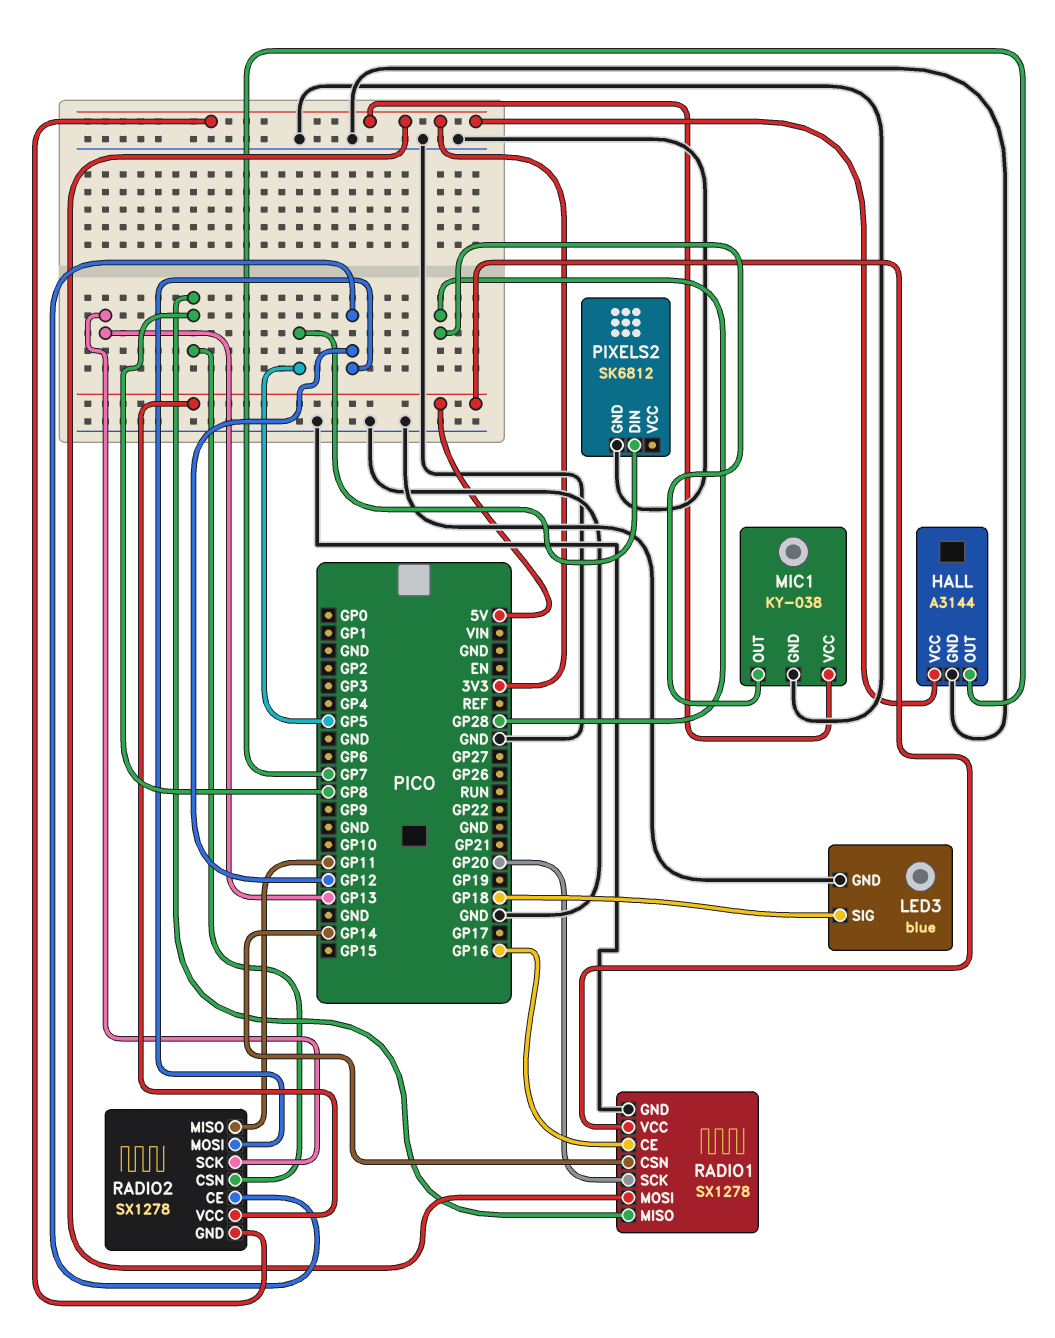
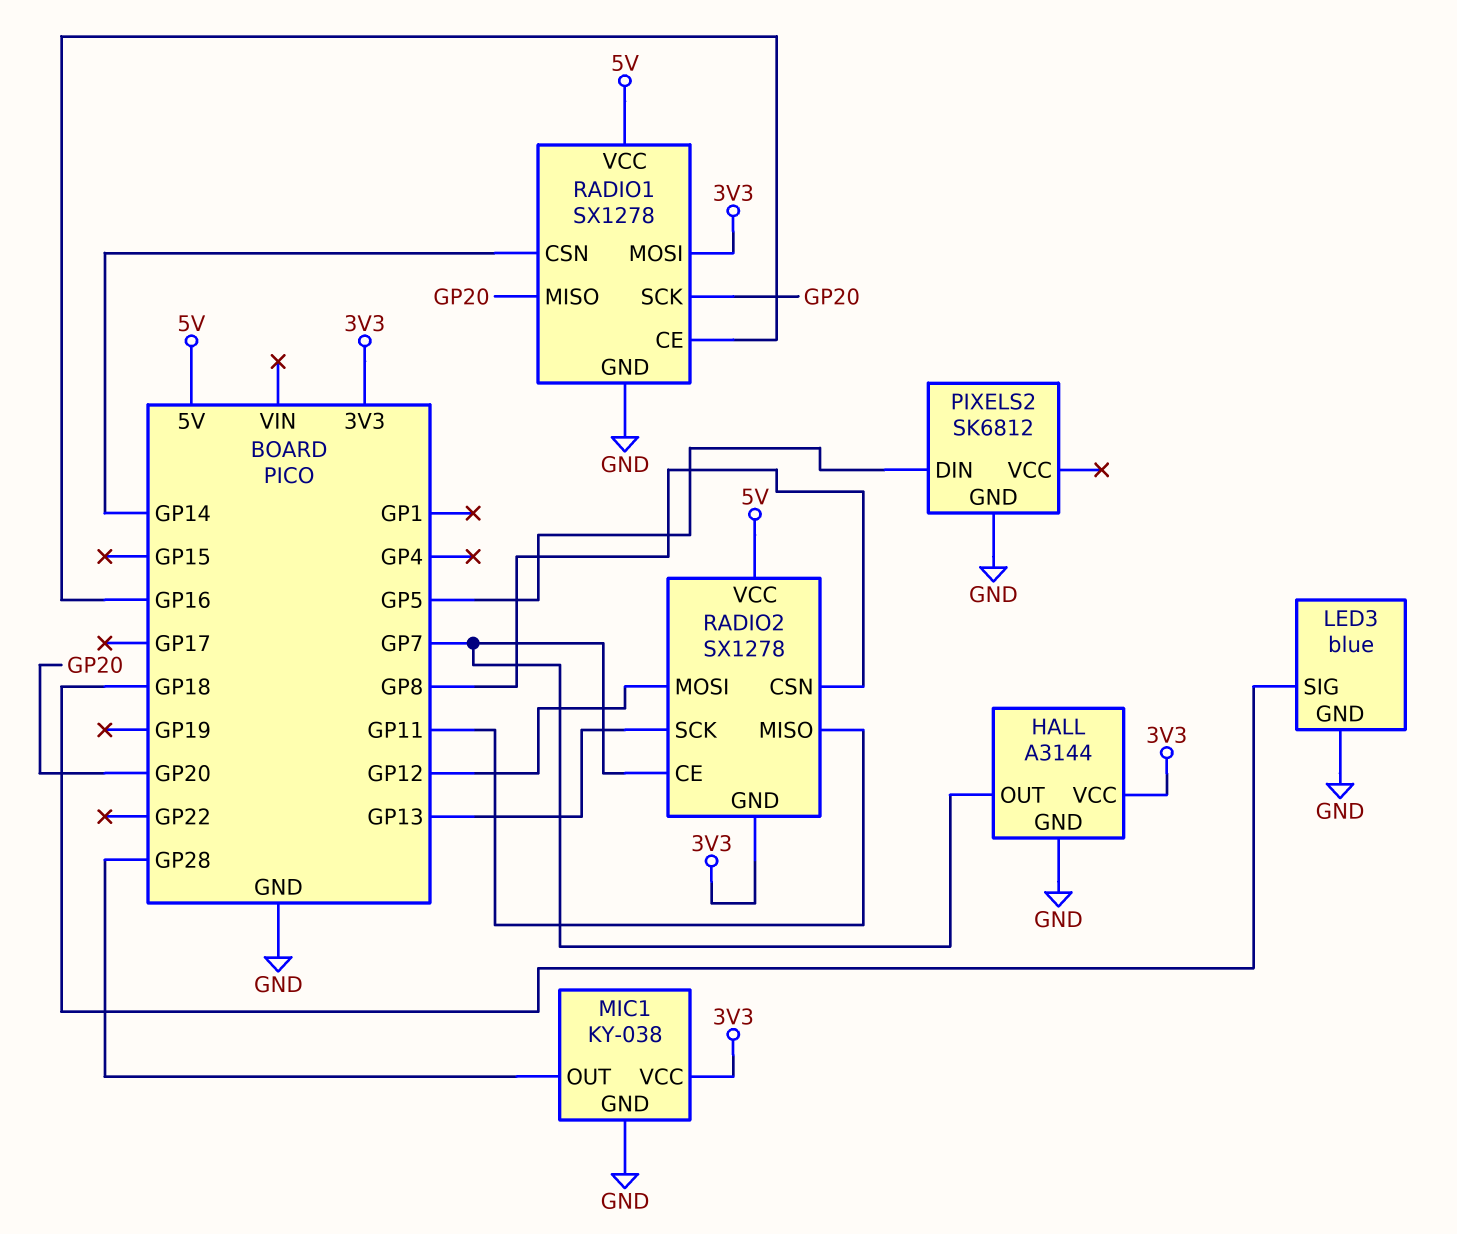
RADIO1 pin MISO: GP8 -> GP20
RADIO2 pin CE: GP12 -> GP7

